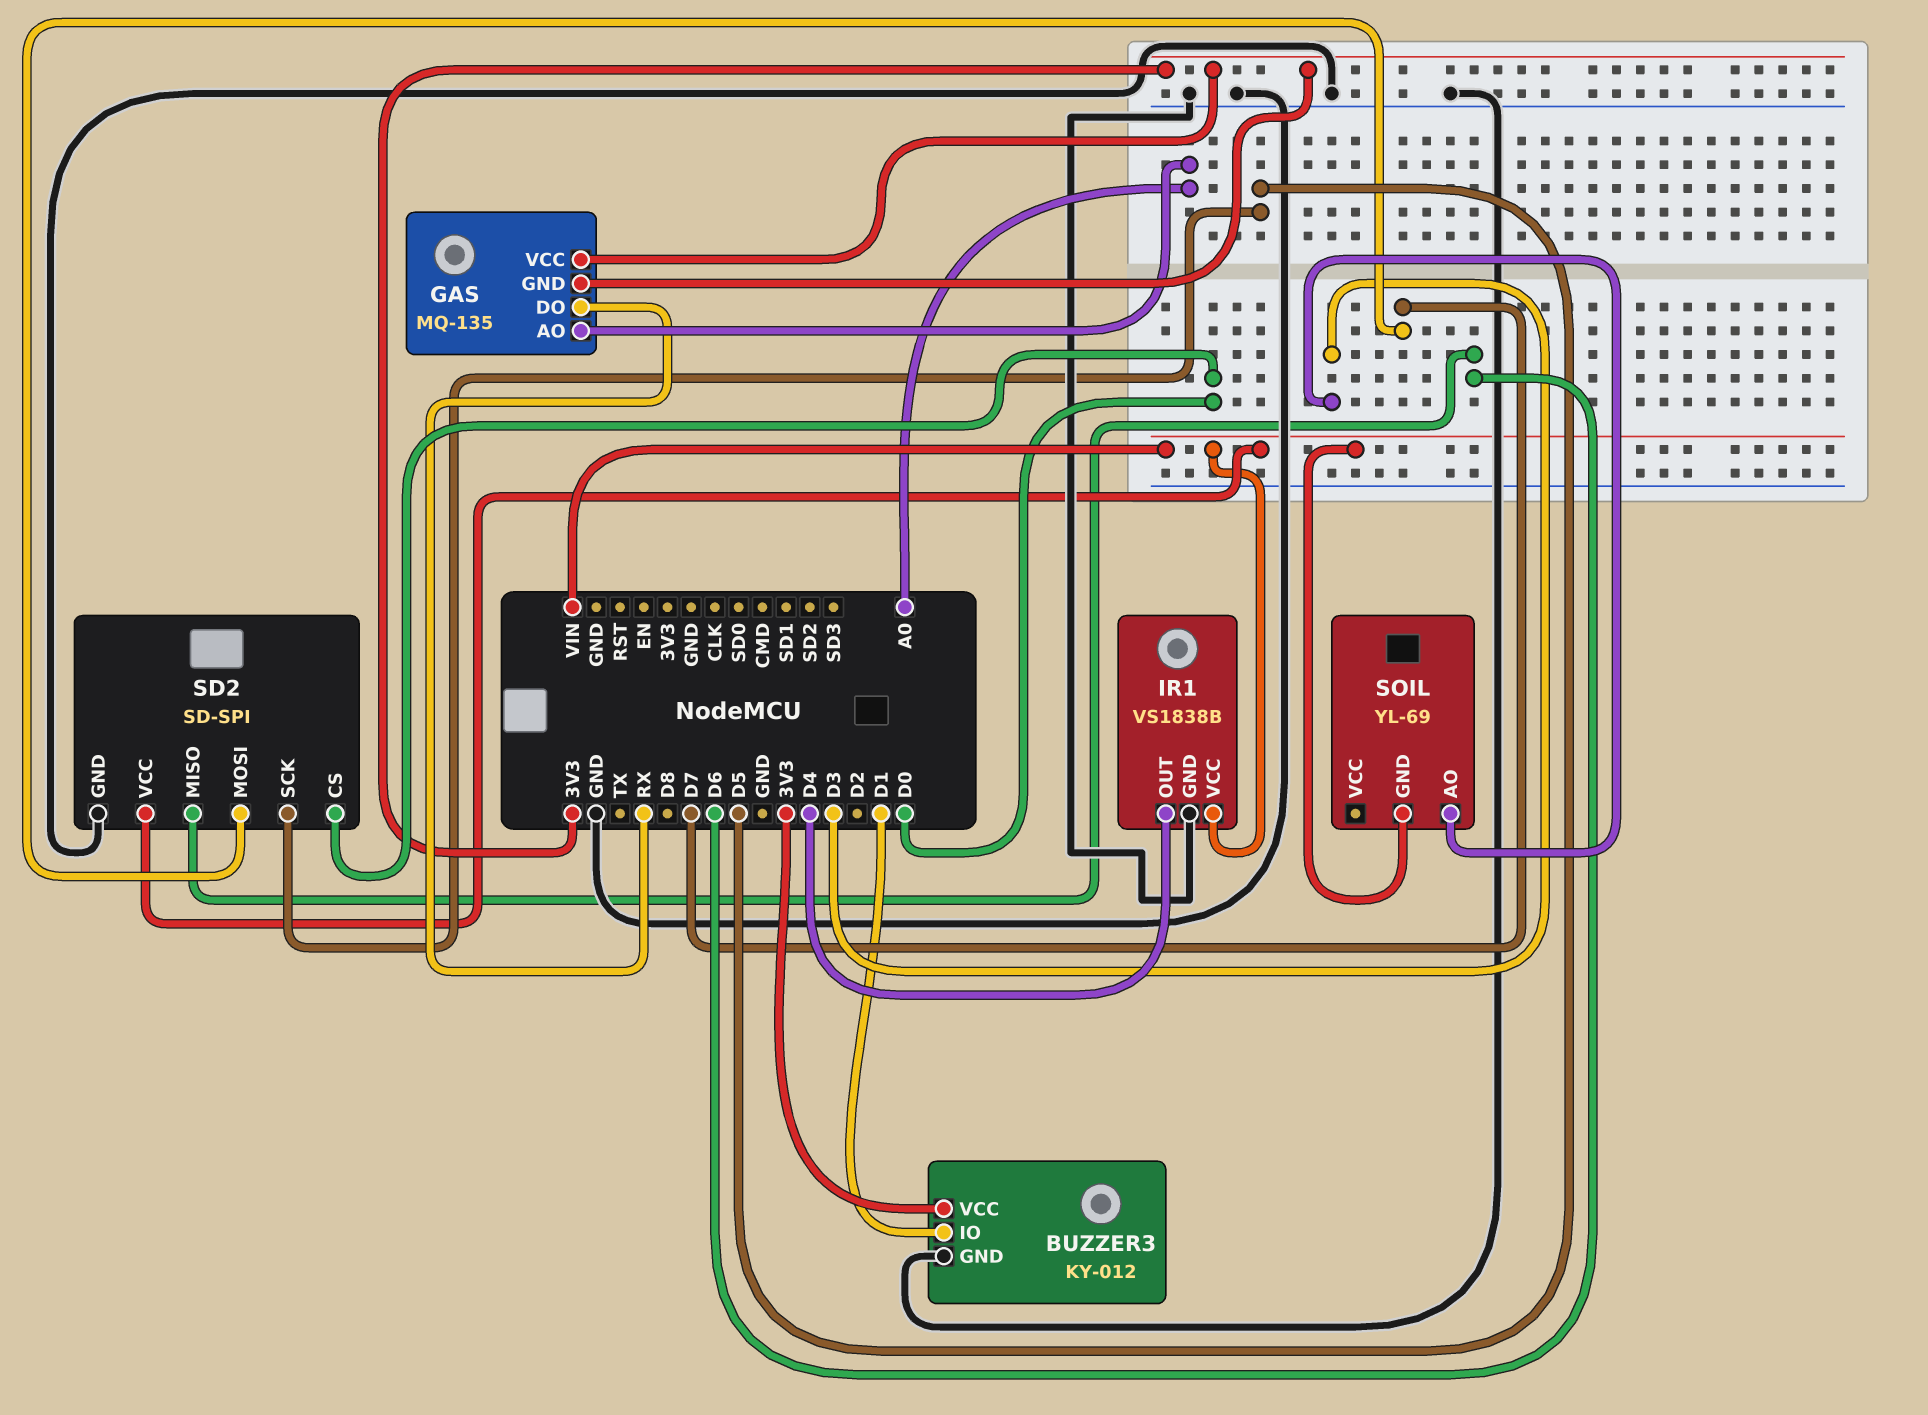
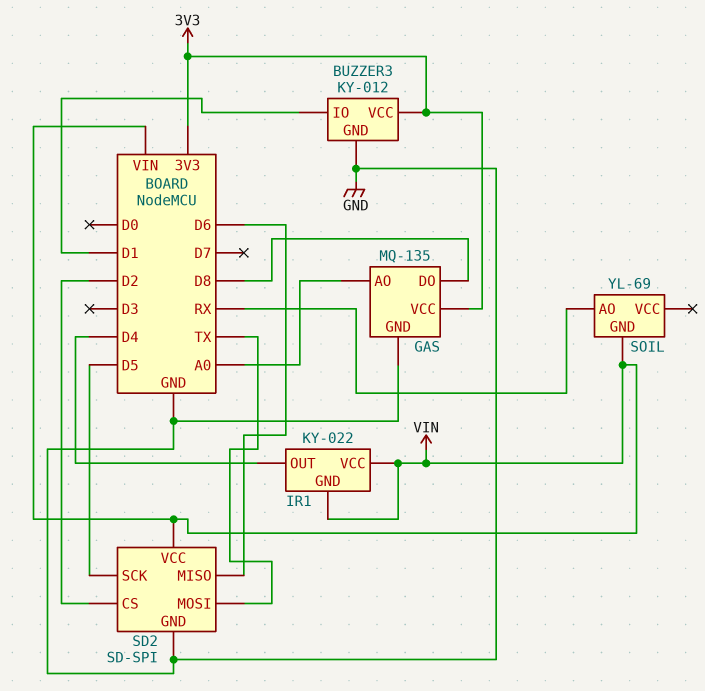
GAS pin DO: RX -> D8
GAS pin GND: 3V3 -> GND
IR1: VS1838B -> KY-022
IR1 pin GND: GND -> VIN
SD2 pin CS: D0 -> D2
SD2 pin MOSI: D7 -> TX
SOIL pin AO: D3 -> RX

